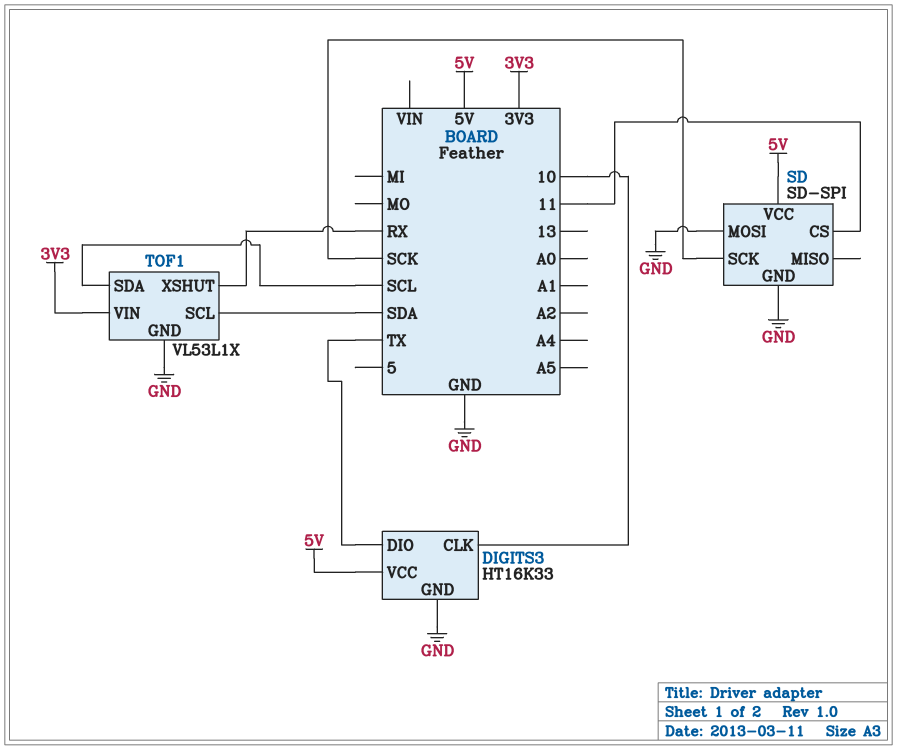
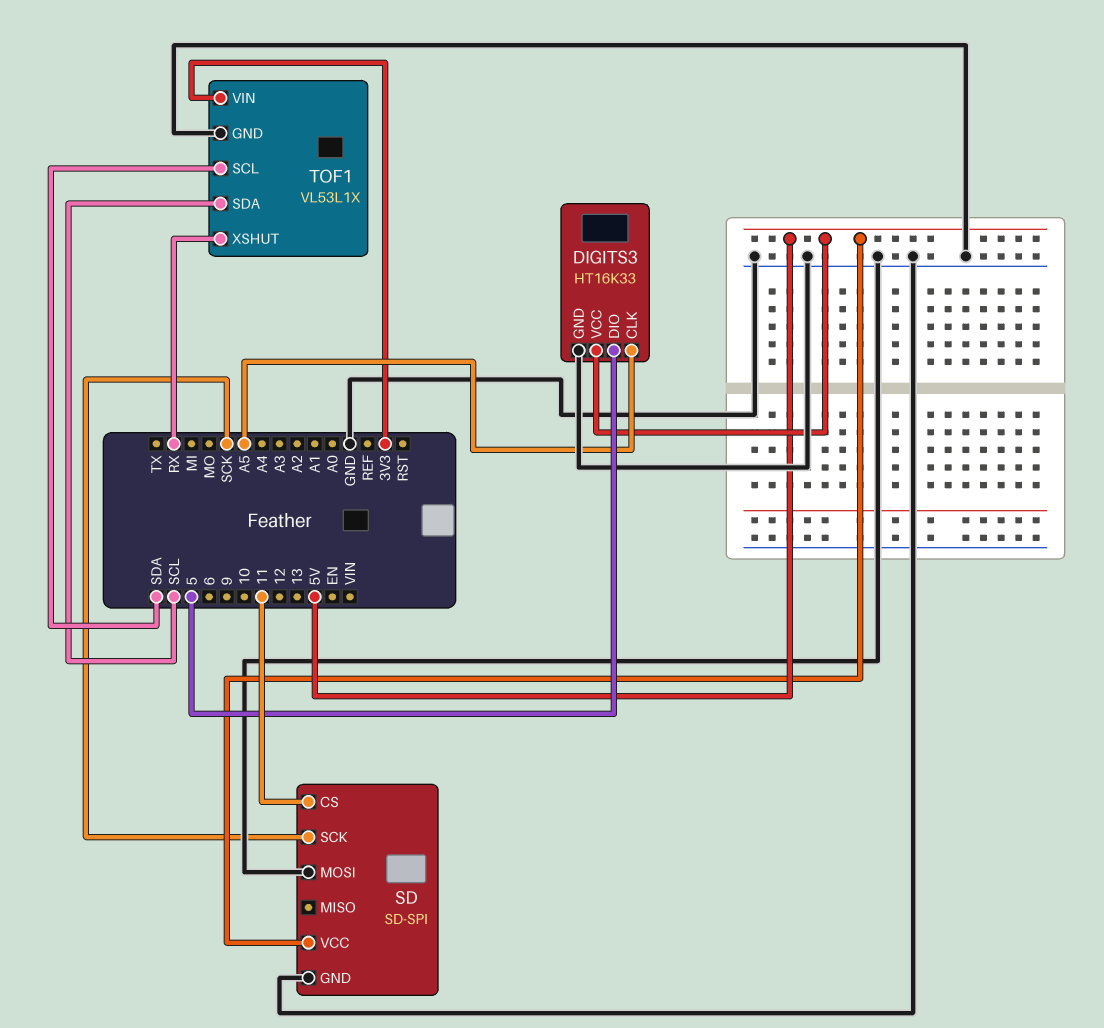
DIGITS3 pin CLK: 10 -> A5
DIGITS3 pin DIO: TX -> 5

